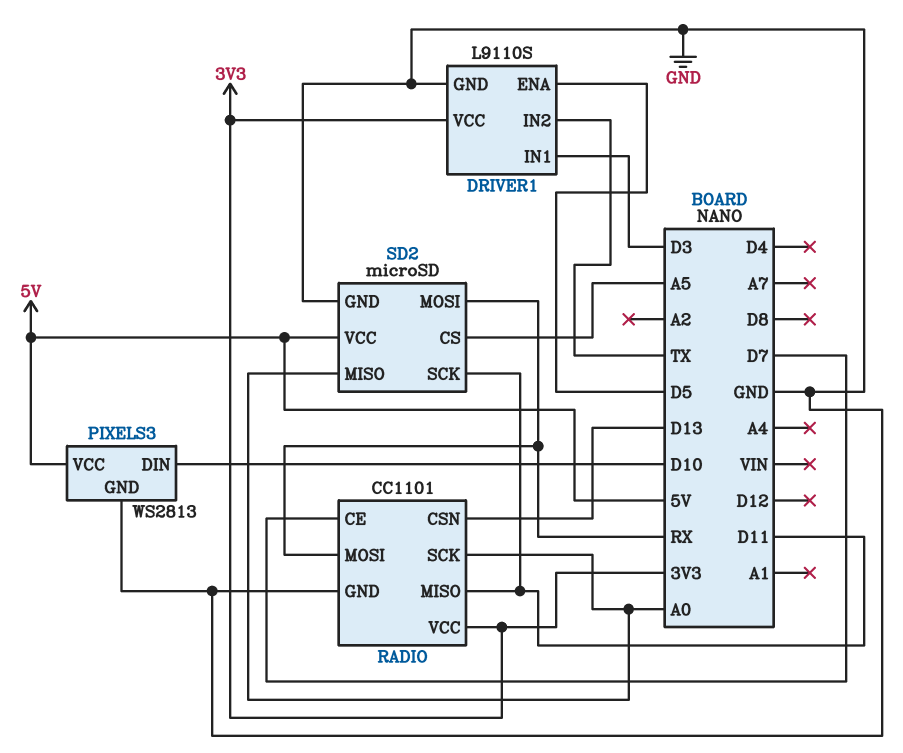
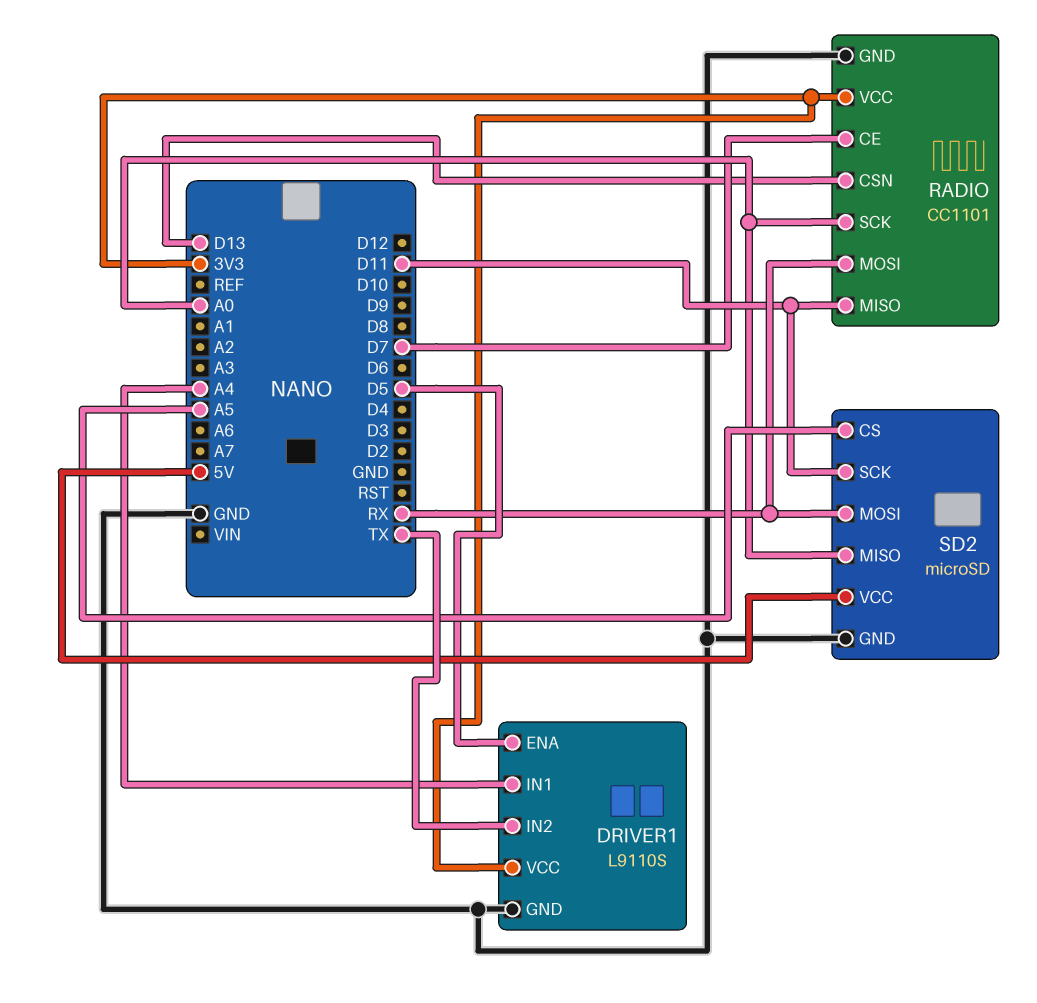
DRIVER1 pin IN1: D3 -> A4
PIXELS3: WS2813 -> none
PIXELS3 pin DIN: D10 -> none
PIXELS3 pin GND: GND -> none
PIXELS3 pin VCC: 5V -> none

